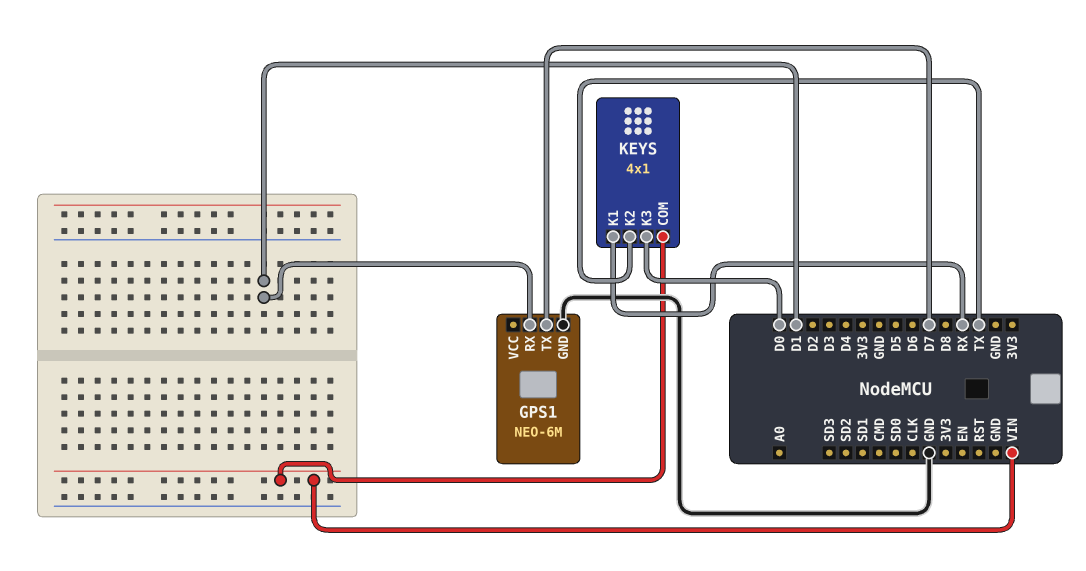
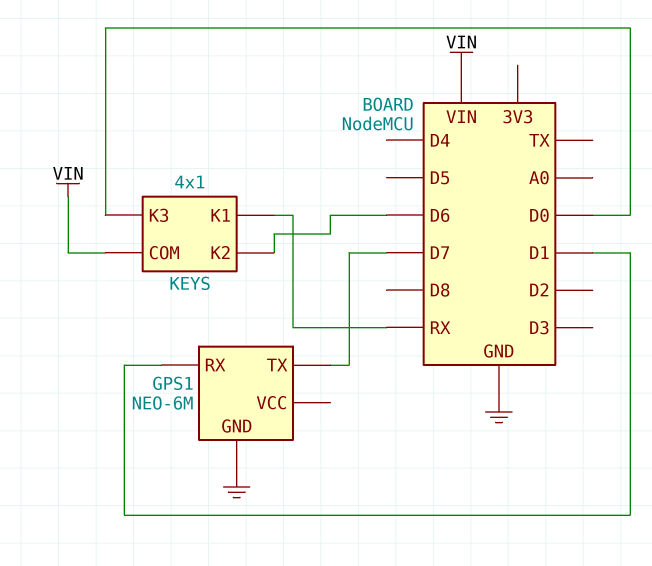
KEYS pin K2: TX -> D6

